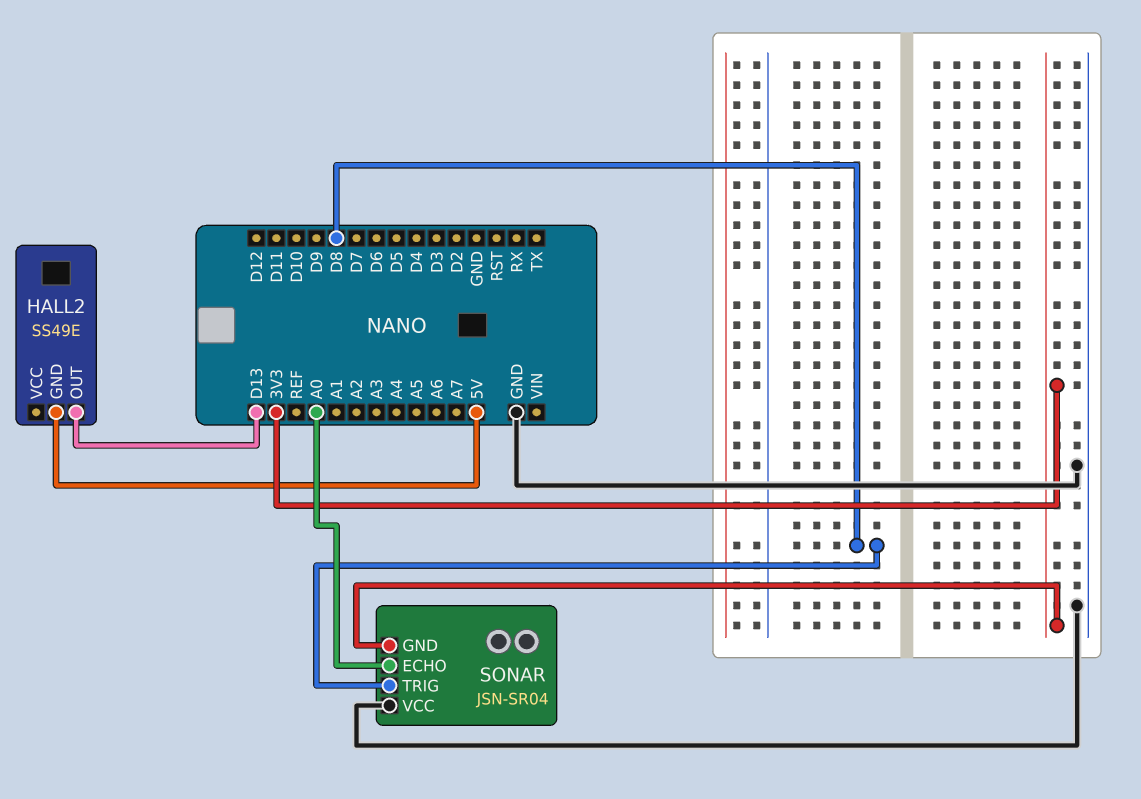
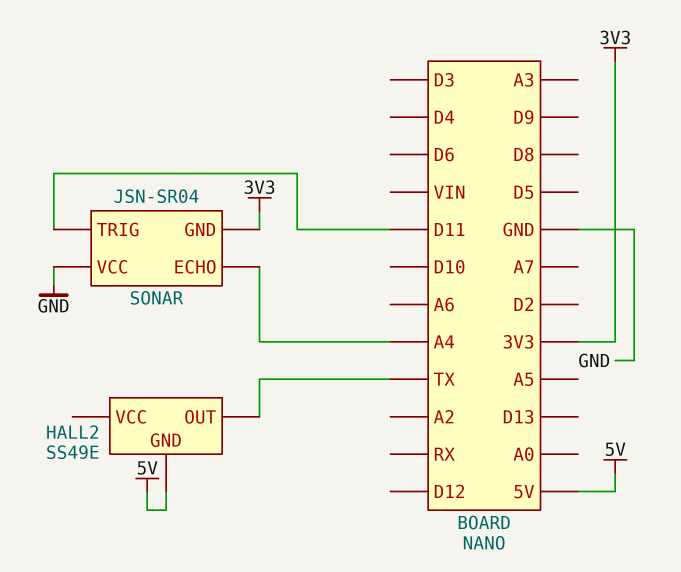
HALL2 pin OUT: D13 -> TX
SONAR pin ECHO: A0 -> A4
SONAR pin TRIG: D8 -> D11

